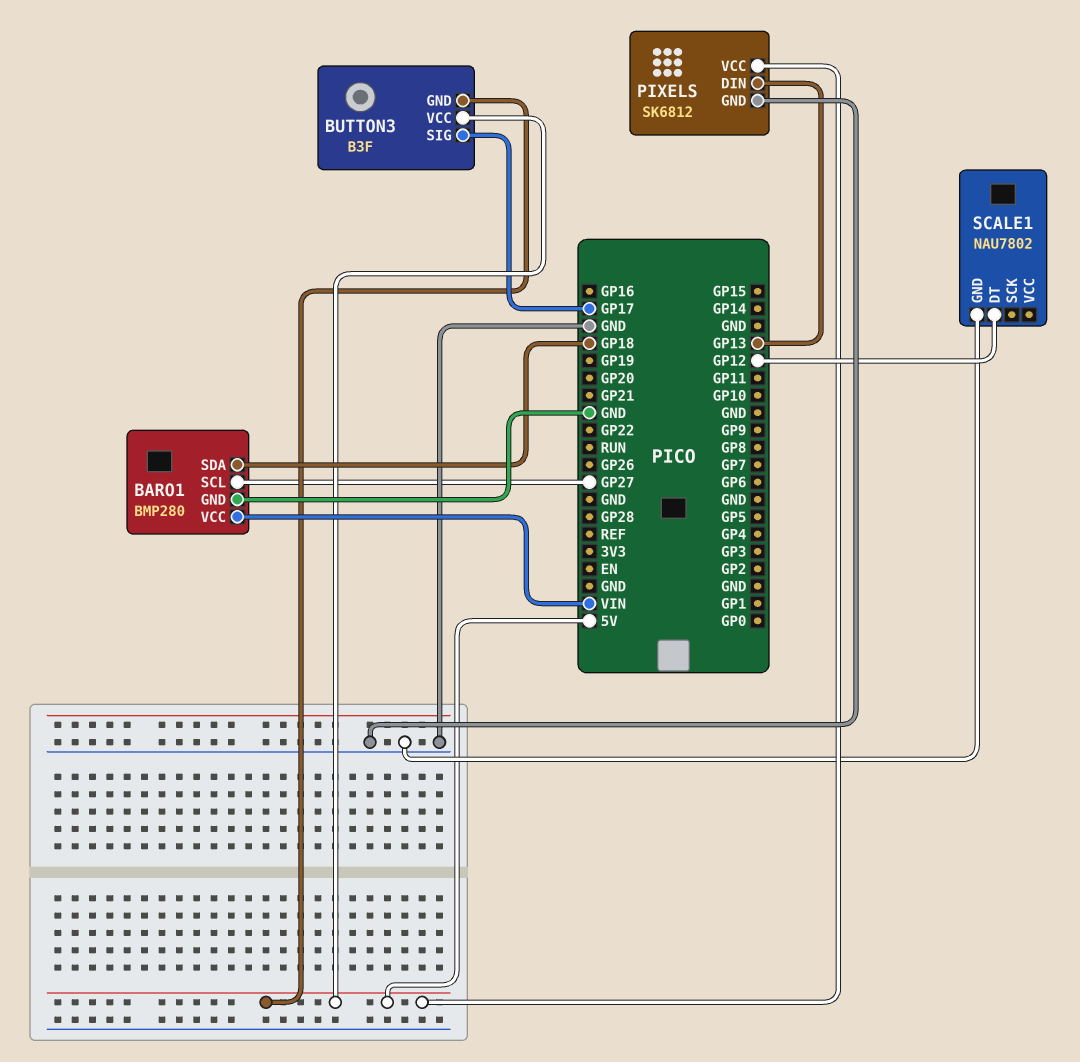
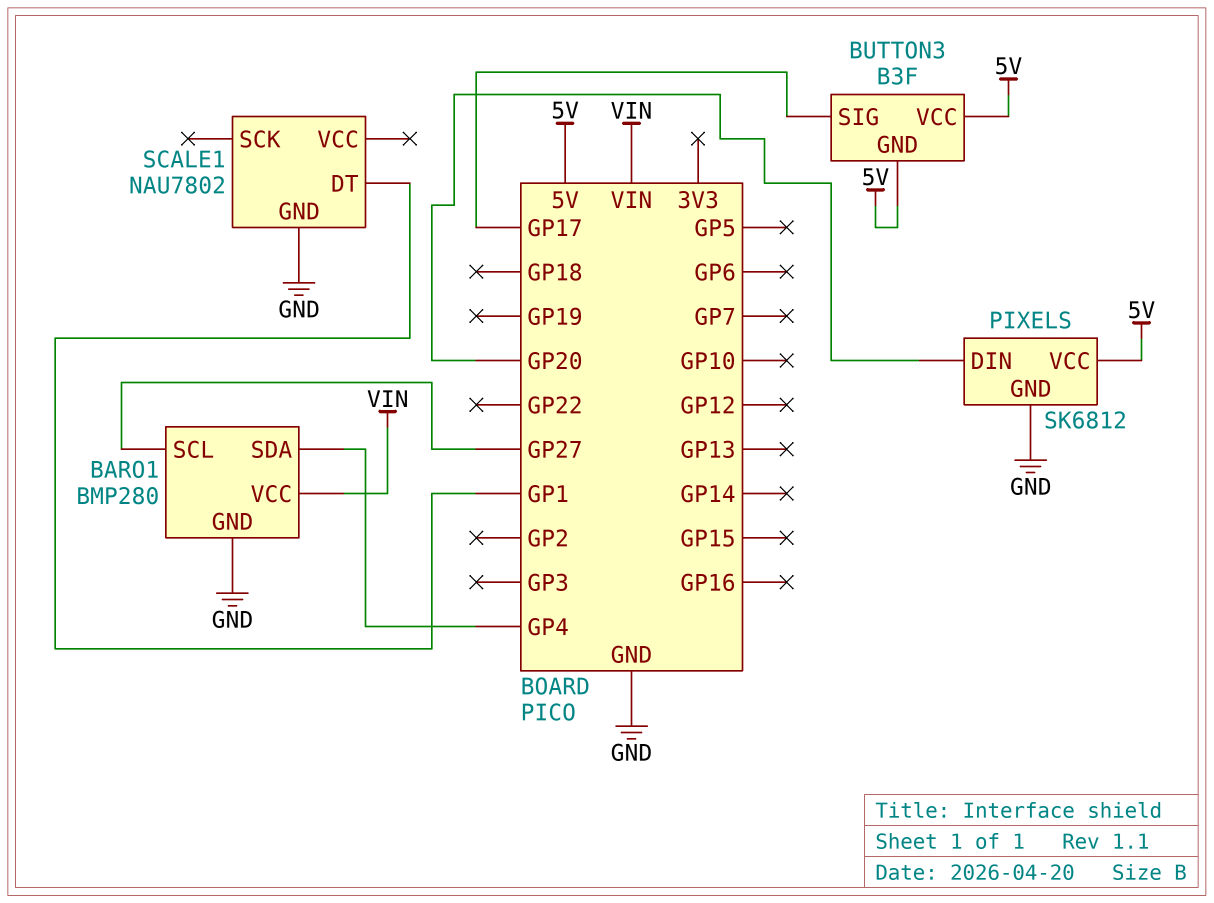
BARO1 pin SDA: GP18 -> GP4
PIXELS pin DIN: GP13 -> GP20
SCALE1 pin DT: GP12 -> GP1

